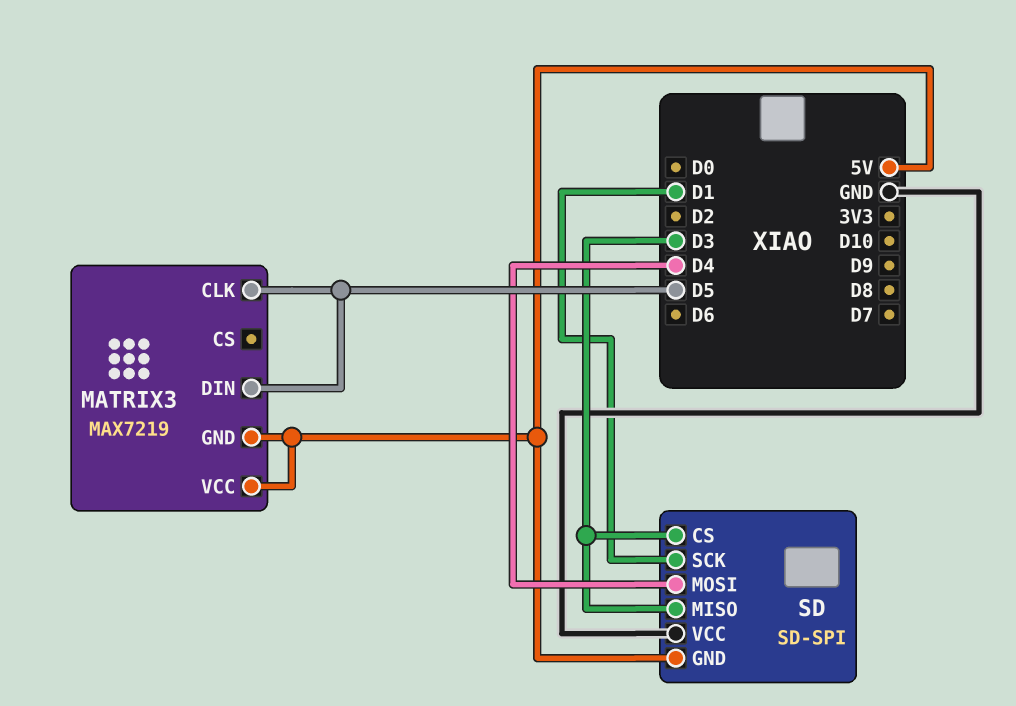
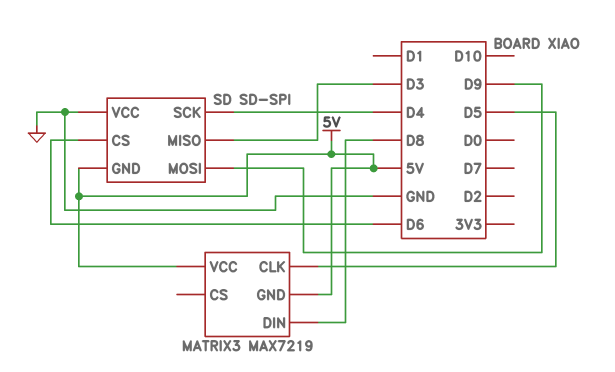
MATRIX3 pin DIN: D5 -> D8
SD pin CS: D3 -> D6
SD pin MOSI: D4 -> D9
SD pin SCK: D1 -> D4

